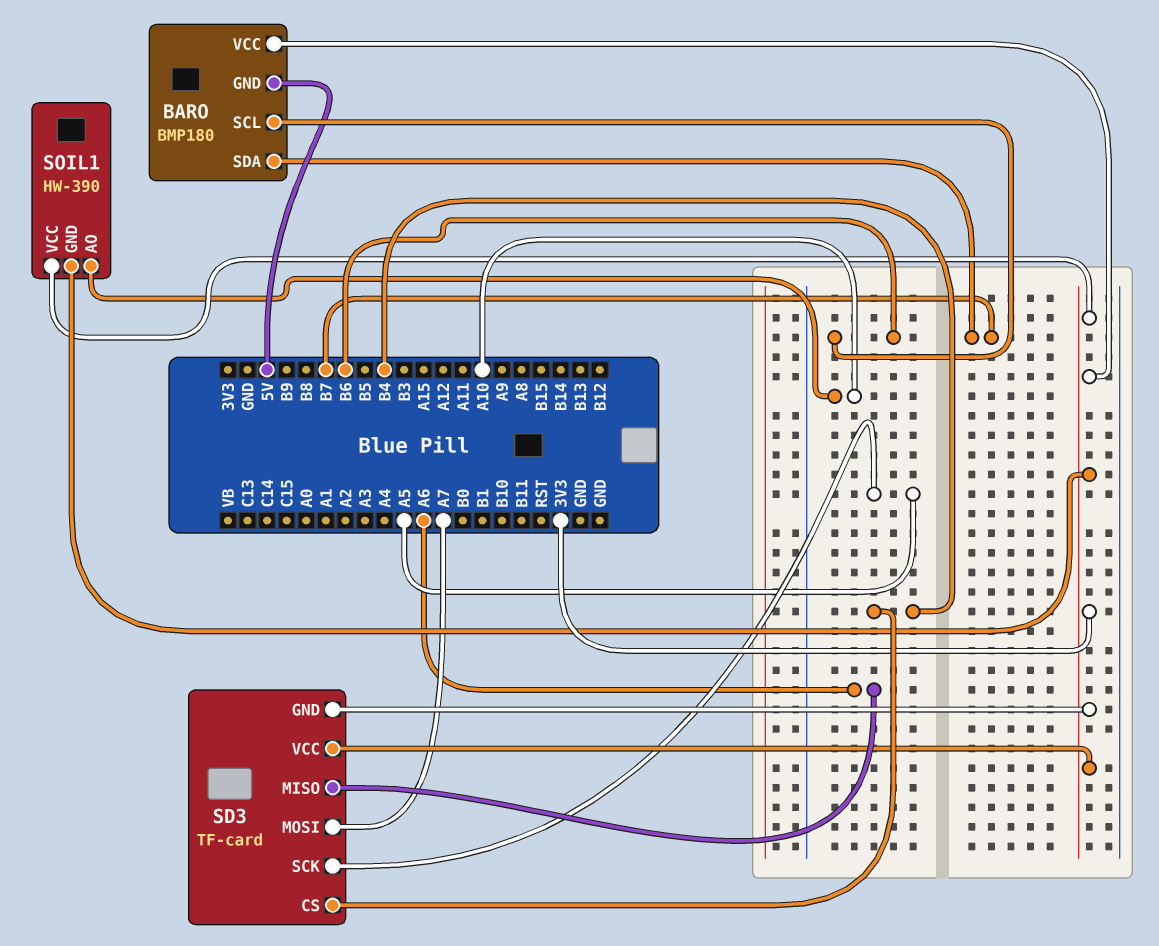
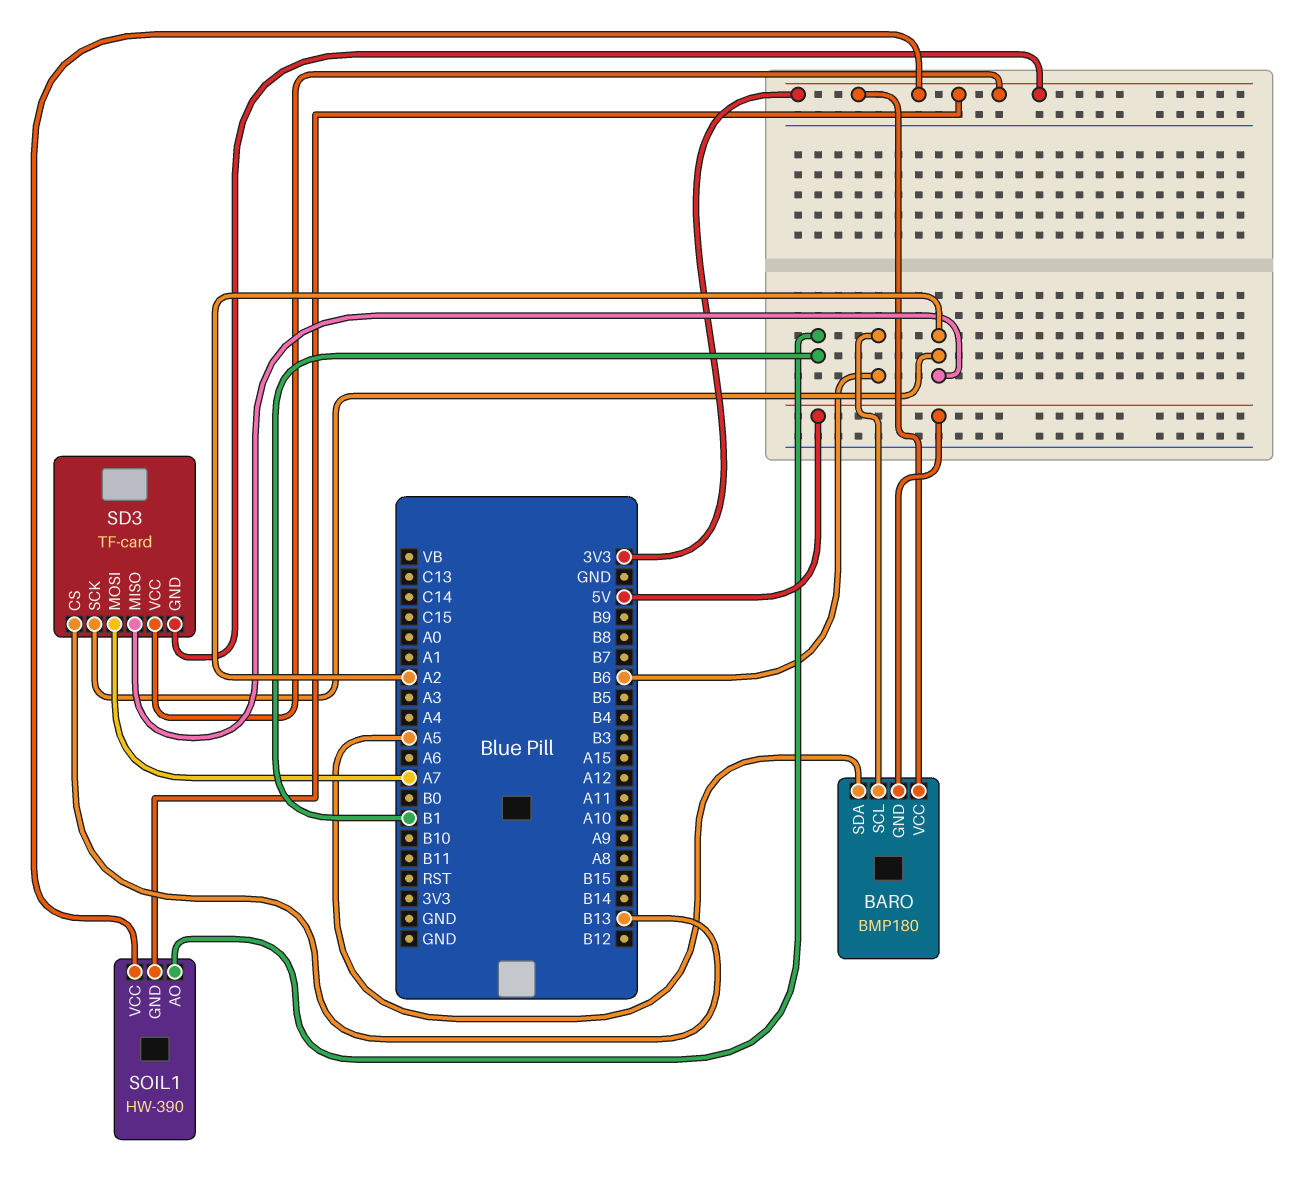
BARO pin SDA: B7 -> A5
SD3 pin CS: B4 -> B13
SD3 pin MISO: A6 -> A2
SD3 pin SCK: A5 -> A2
SOIL1 pin AO: A10 -> B1

